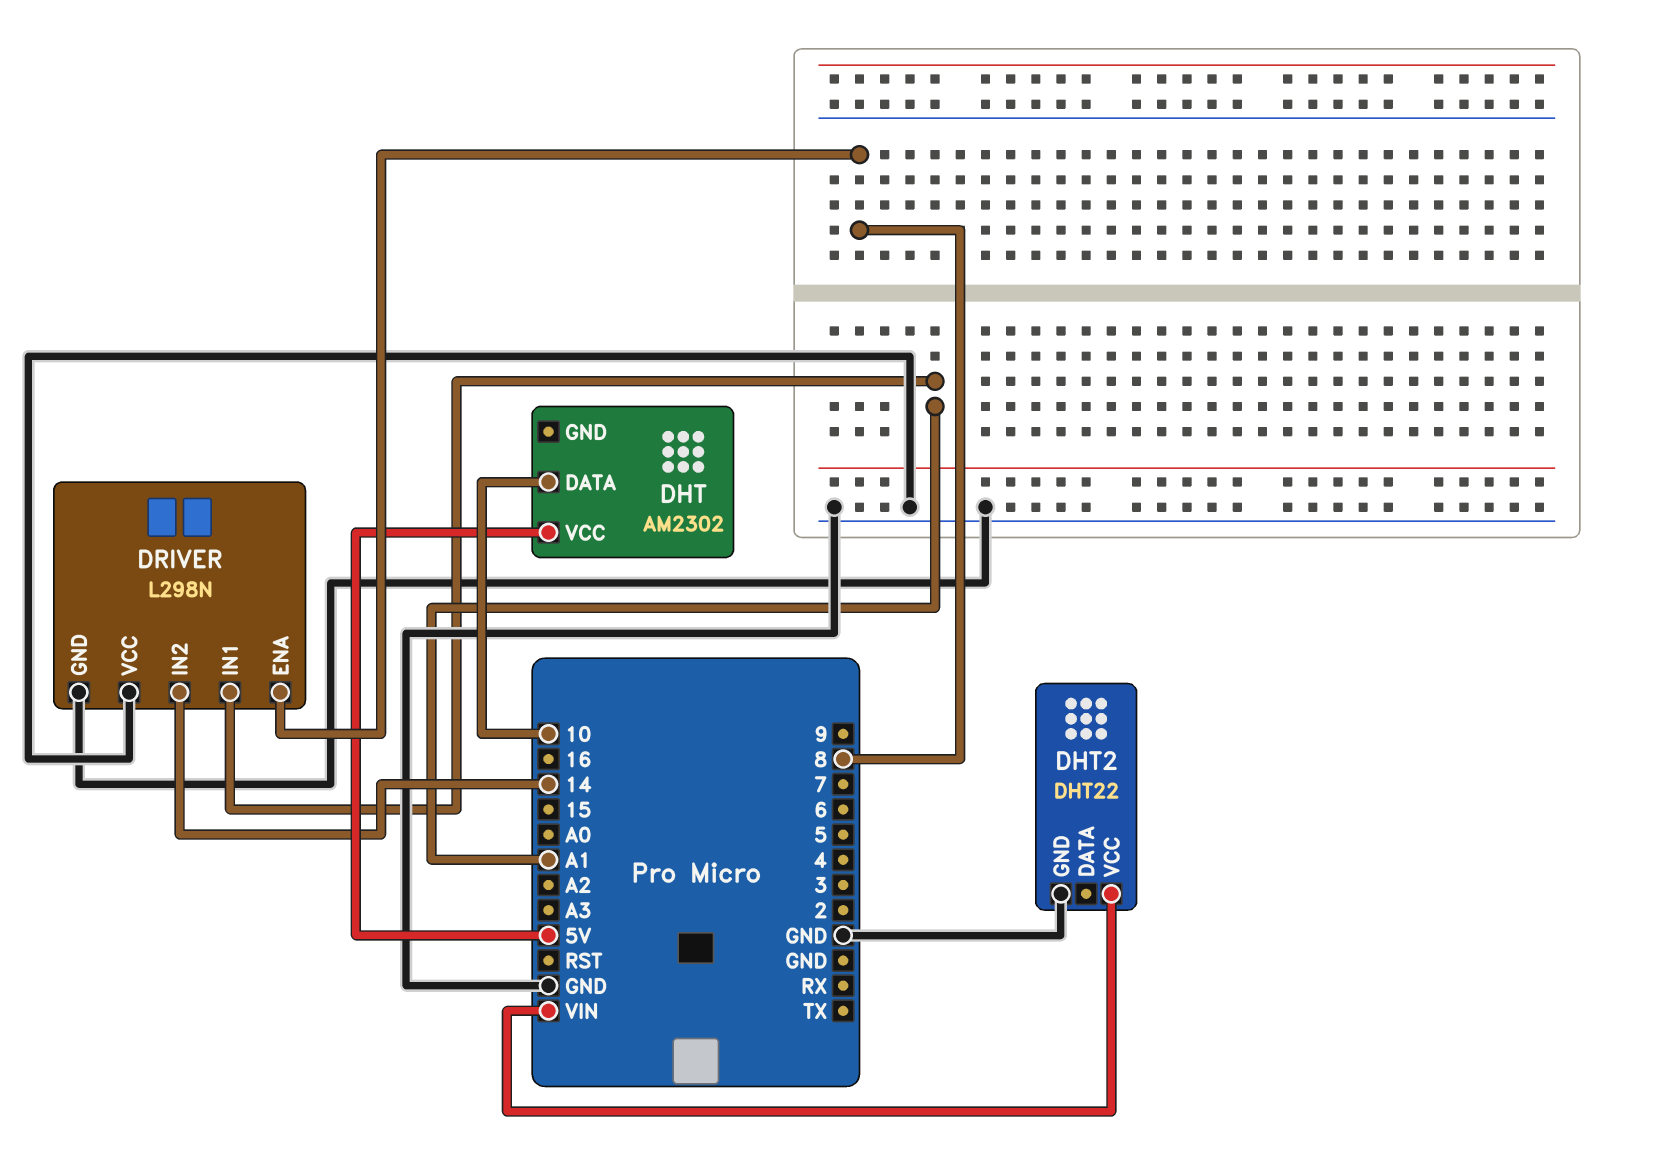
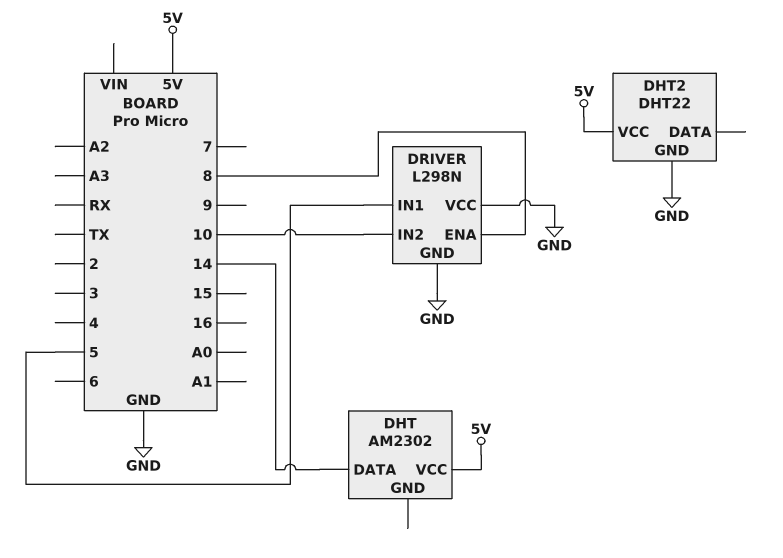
DHT pin DATA: 10 -> 14
DHT2 pin VCC: VIN -> 5V
DRIVER pin IN1: A1 -> 5
DRIVER pin IN2: 14 -> 10

